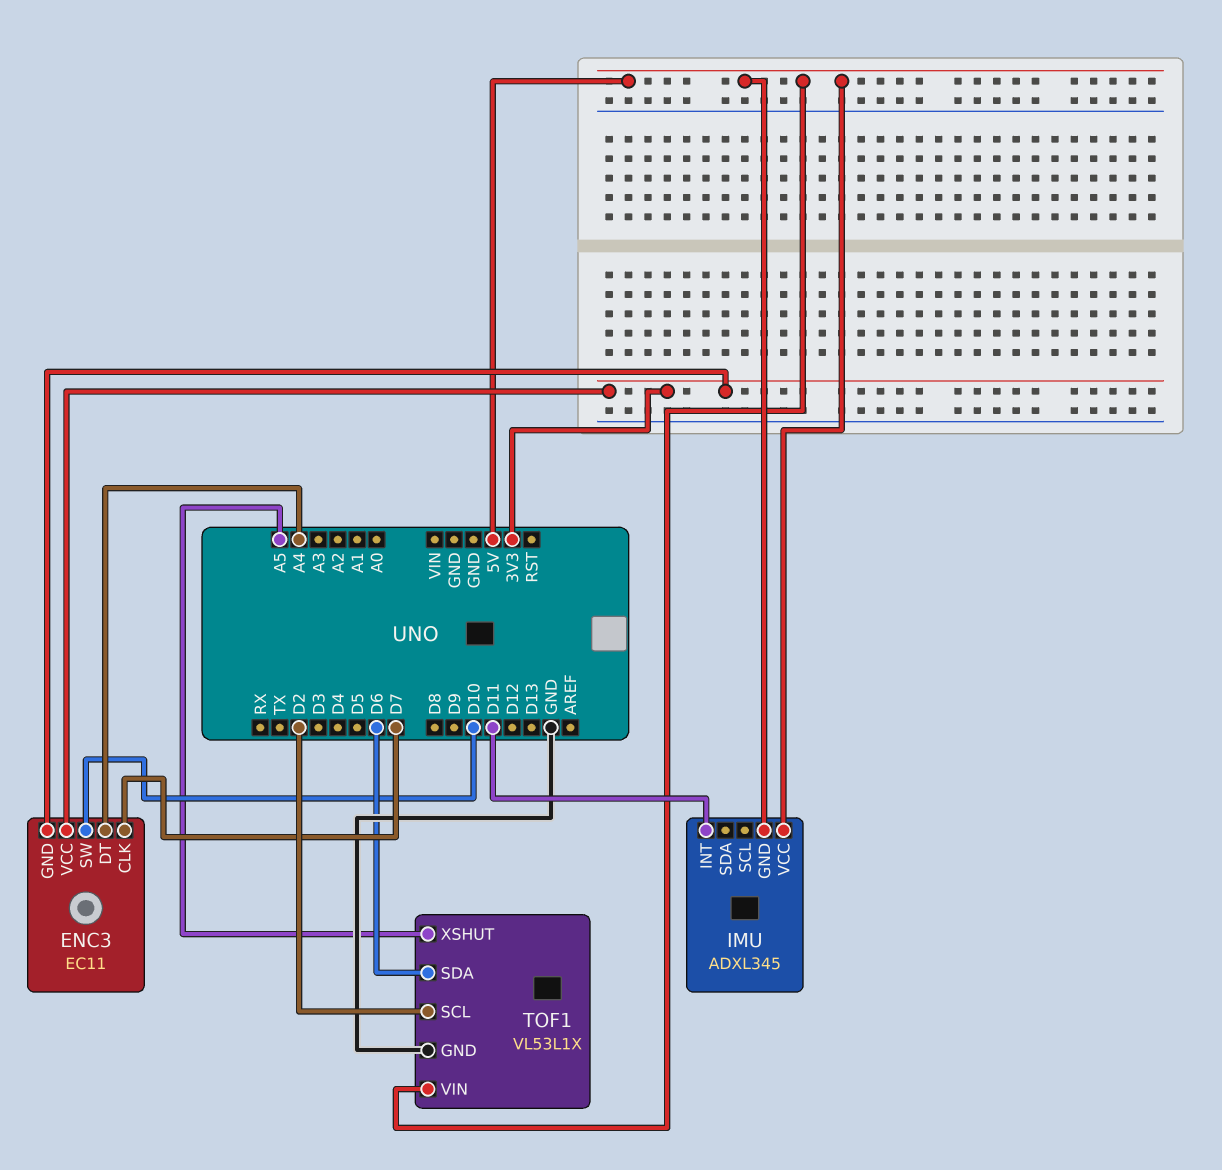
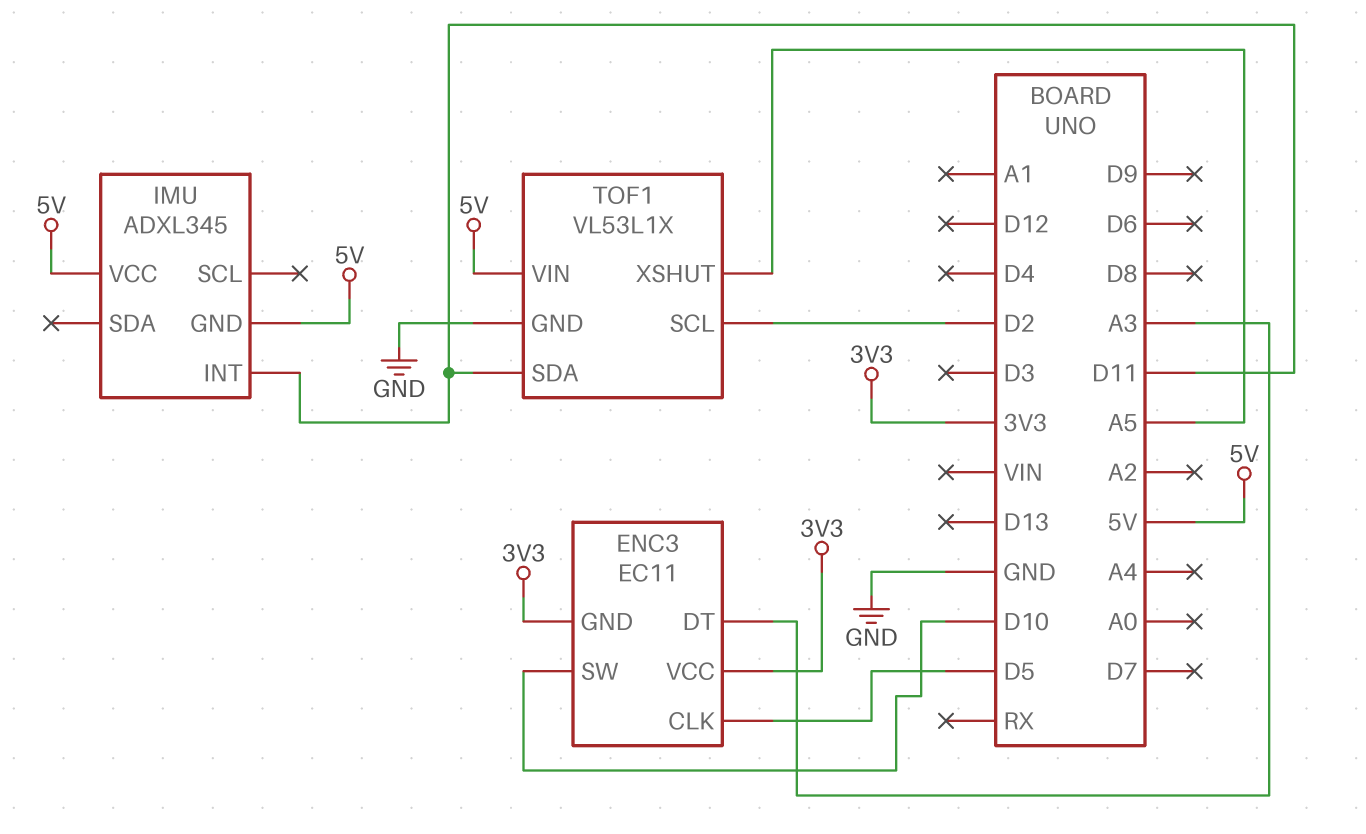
ENC3 pin CLK: D7 -> D5
ENC3 pin DT: A4 -> A3
TOF1 pin SDA: D6 -> D11

